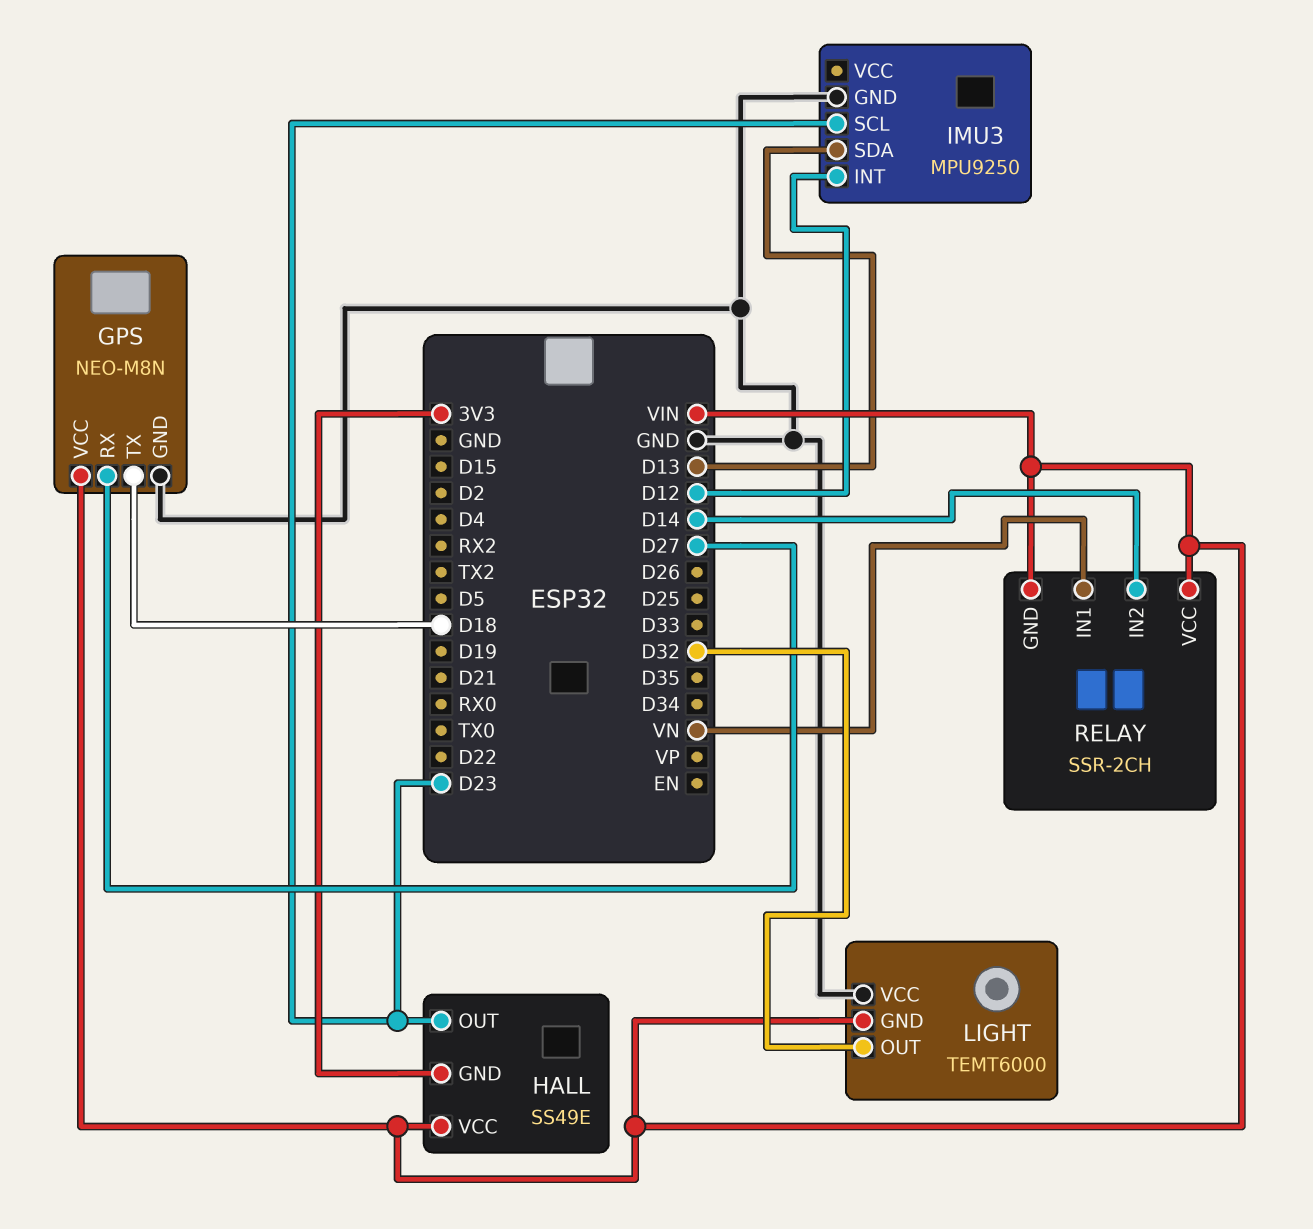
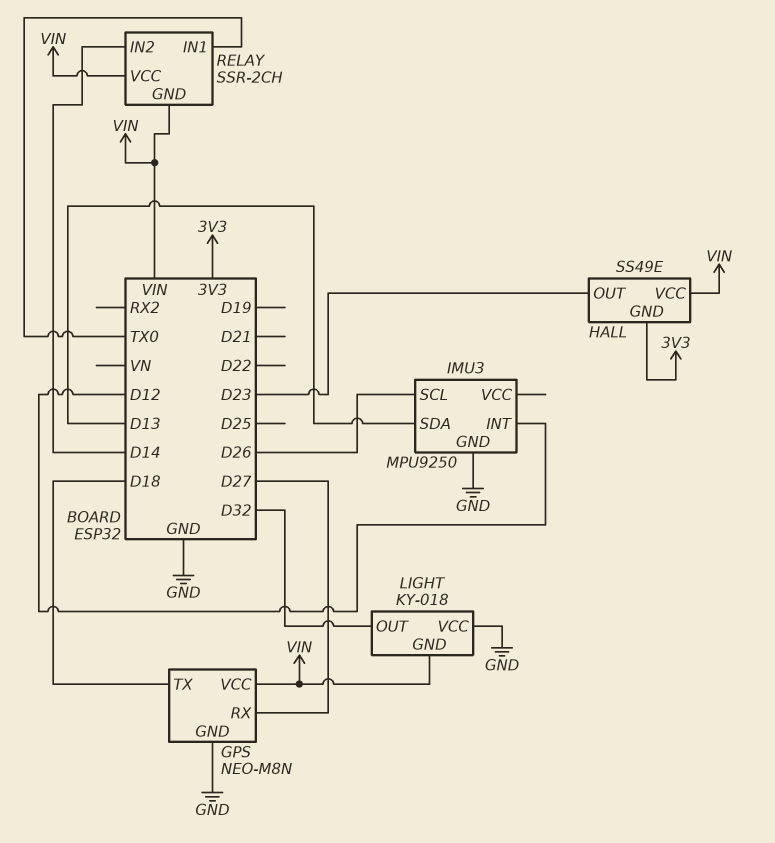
IMU3 pin SCL: D23 -> D26
LIGHT: TEMT6000 -> KY-018
RELAY pin IN1: VN -> TX0

